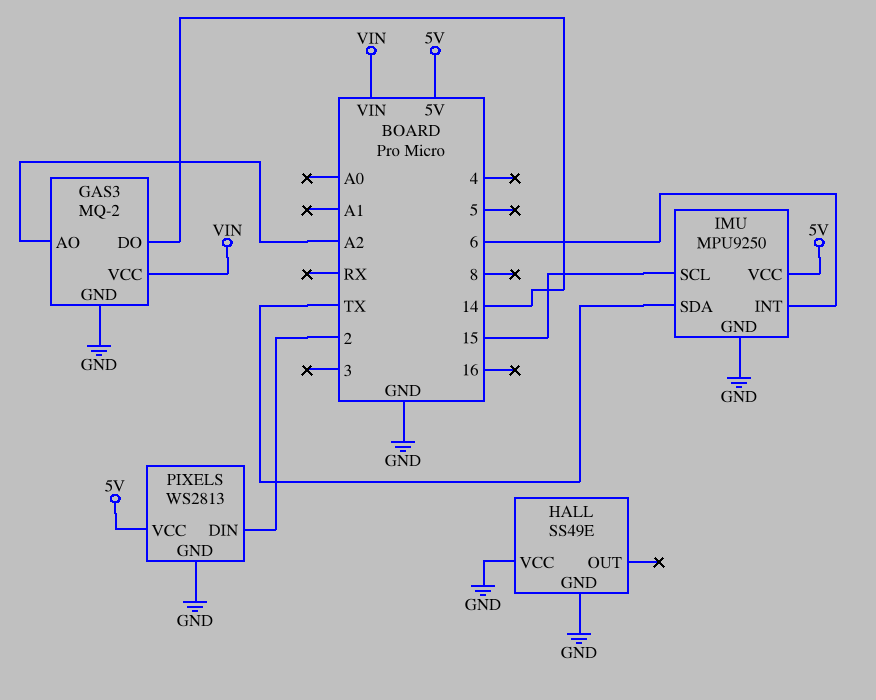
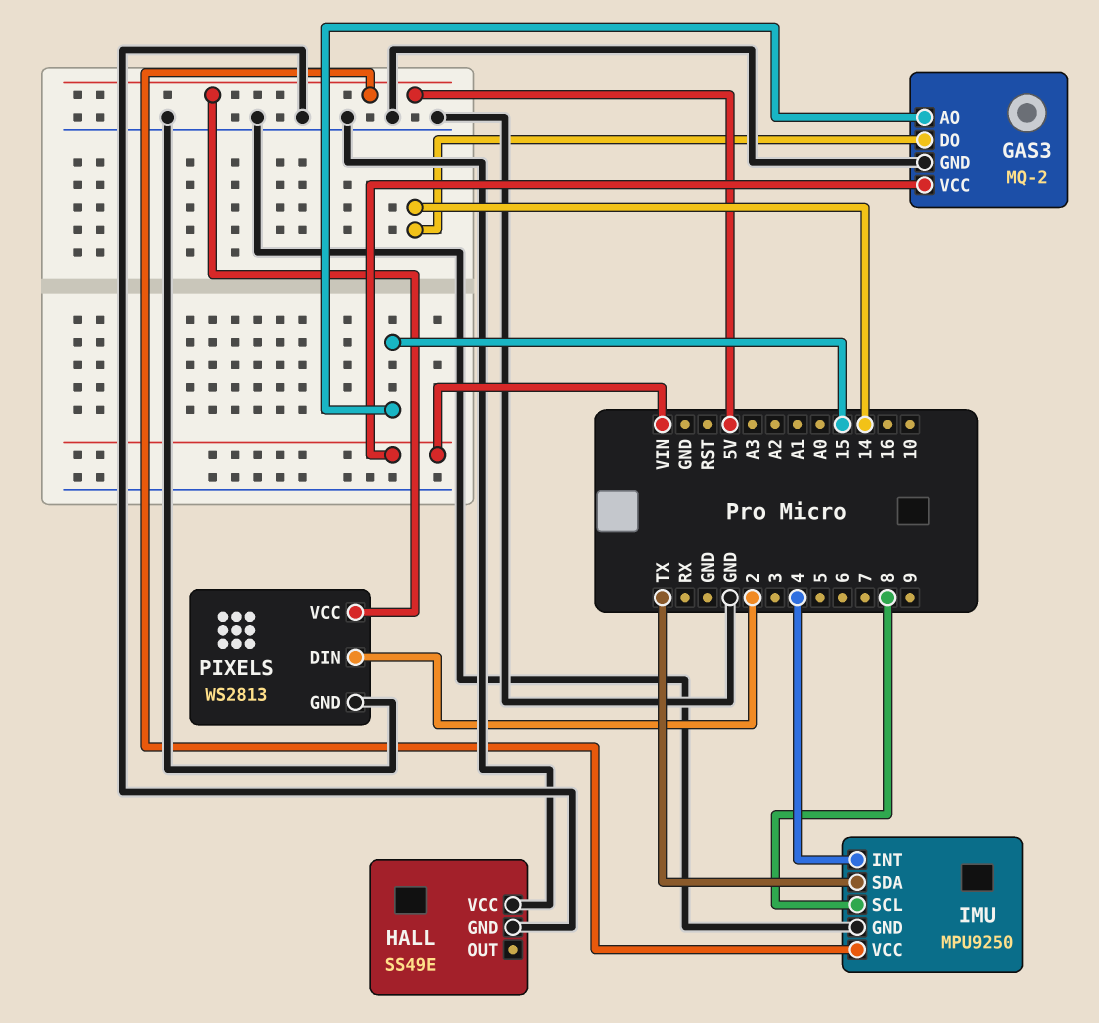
GAS3 pin AO: A2 -> 15
IMU pin INT: 6 -> 4
IMU pin SCL: 15 -> 8

